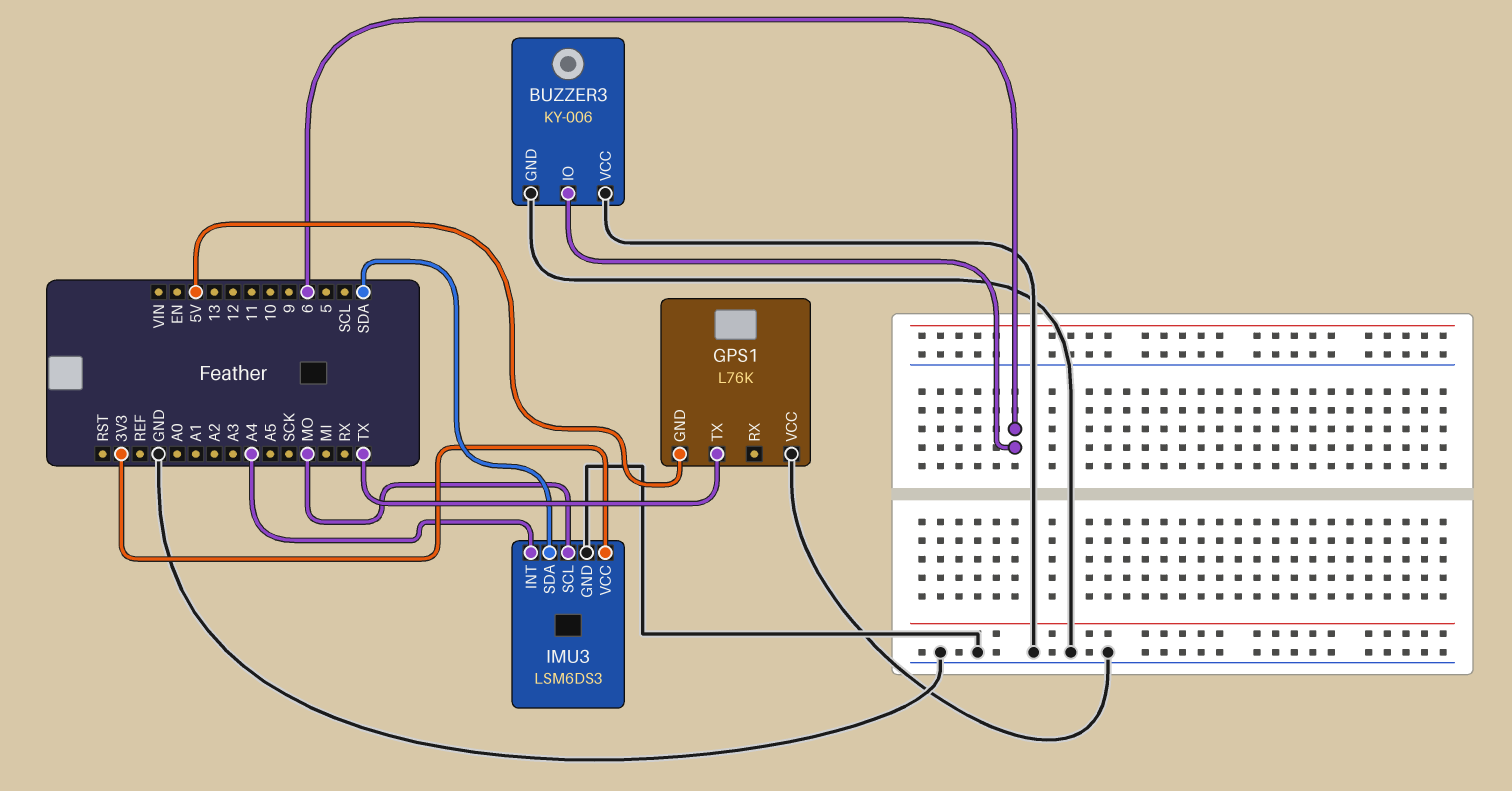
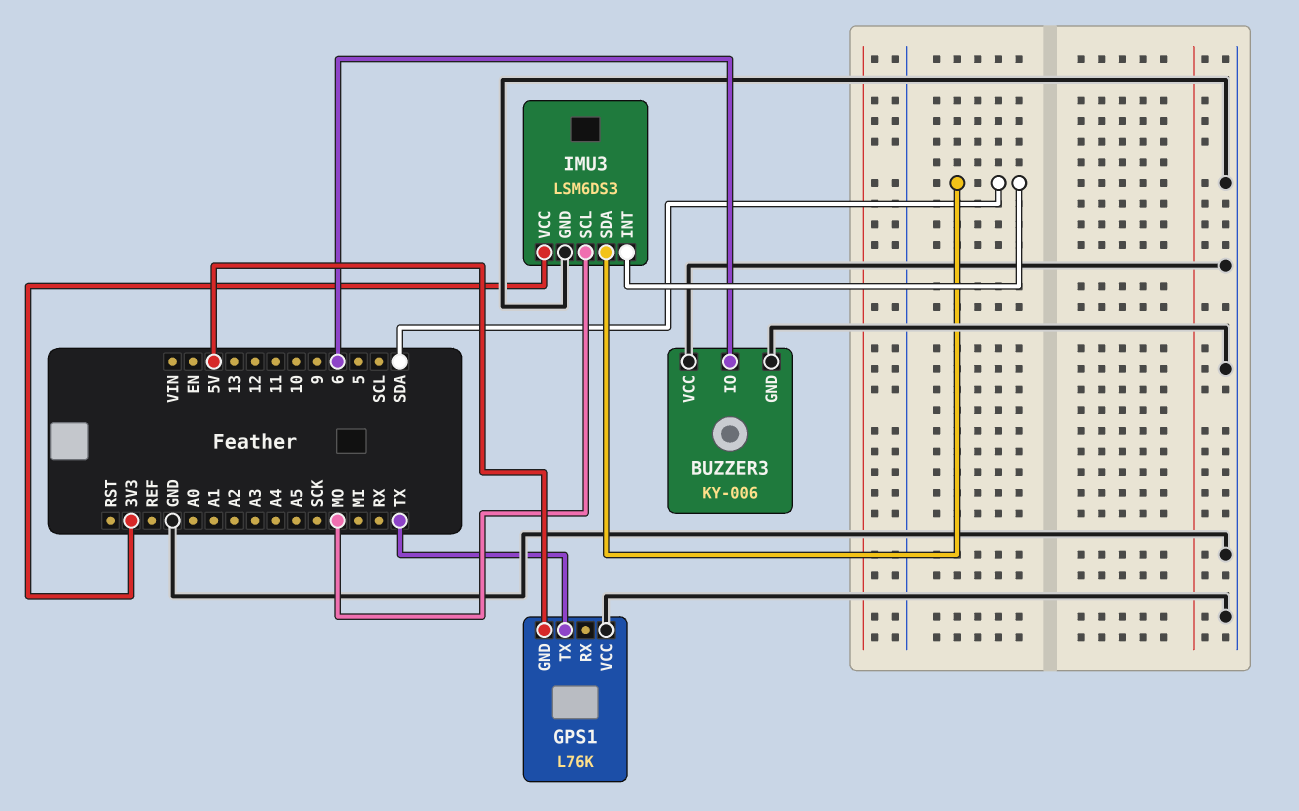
IMU3 pin INT: A4 -> SDA

